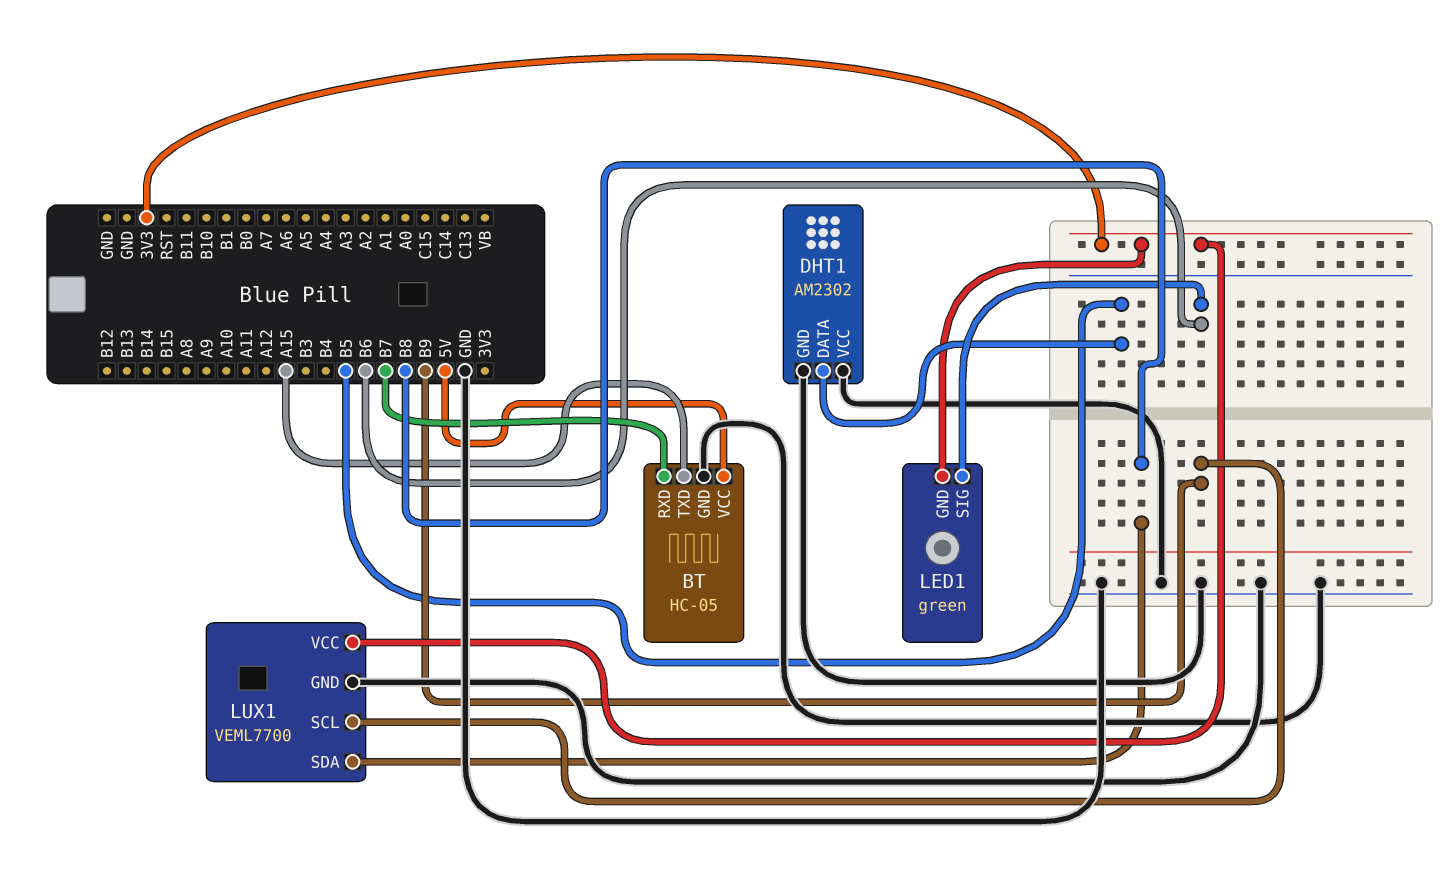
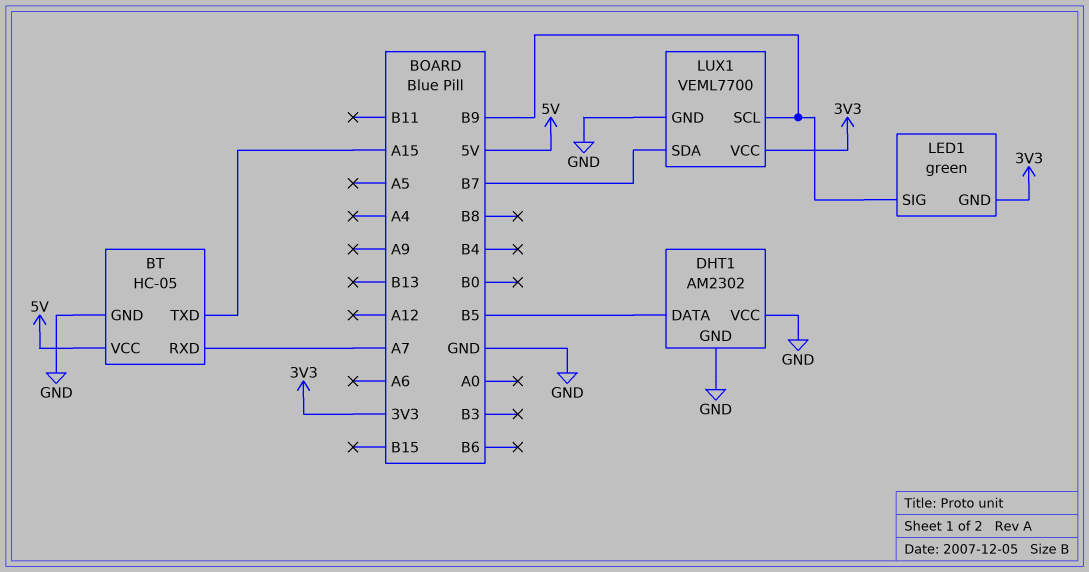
BT pin RXD: B7 -> A7
LED1 pin SIG: B6 -> B9
LUX1 pin SDA: B8 -> B7

